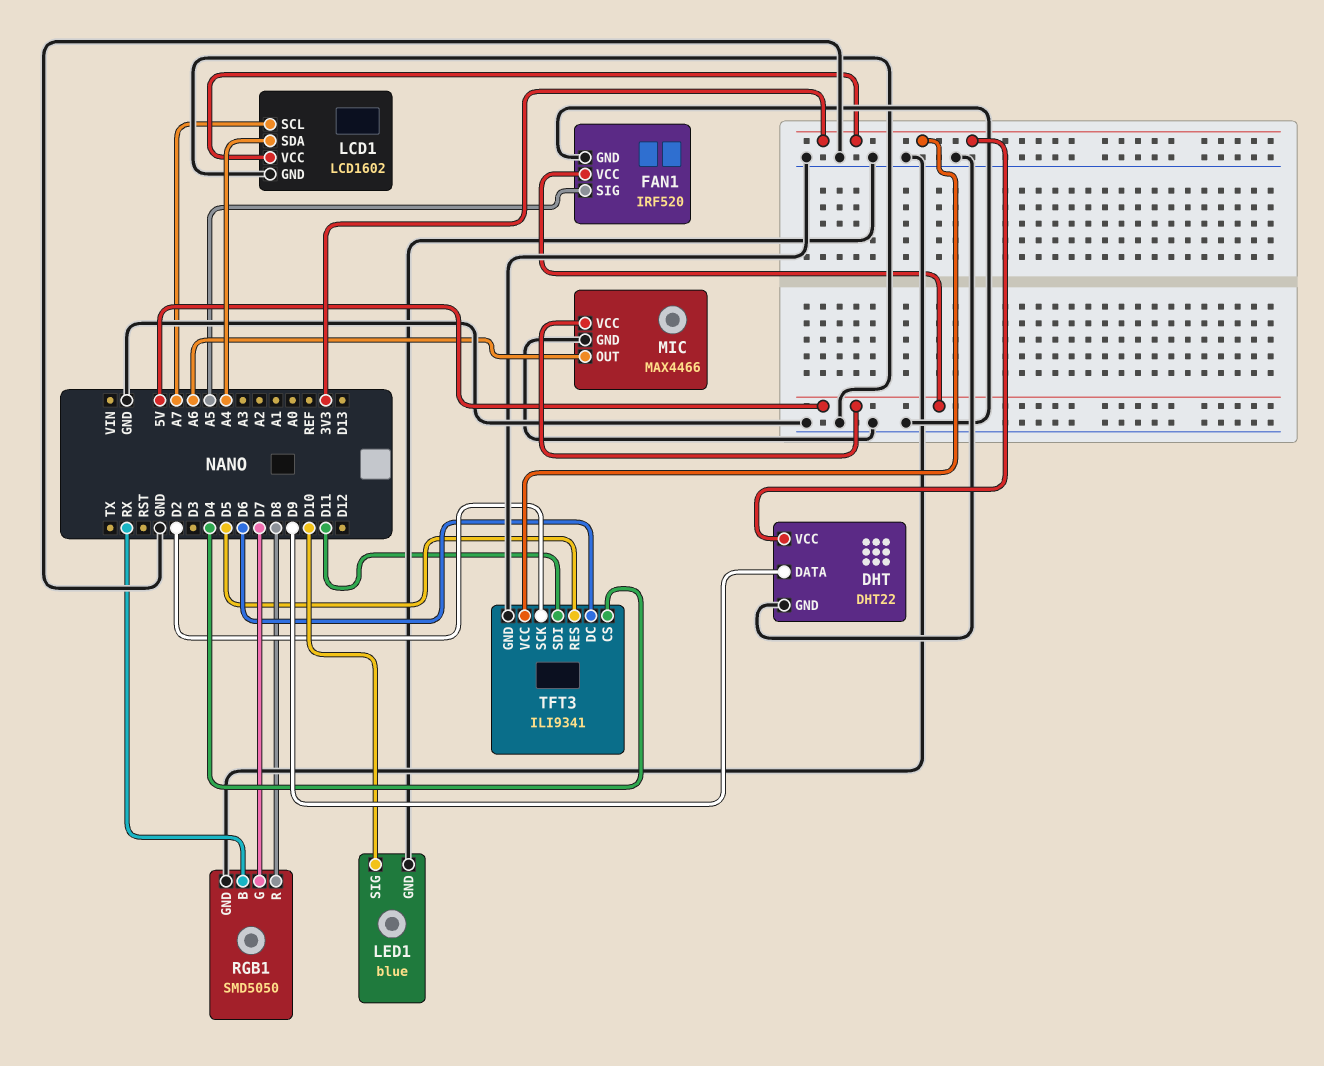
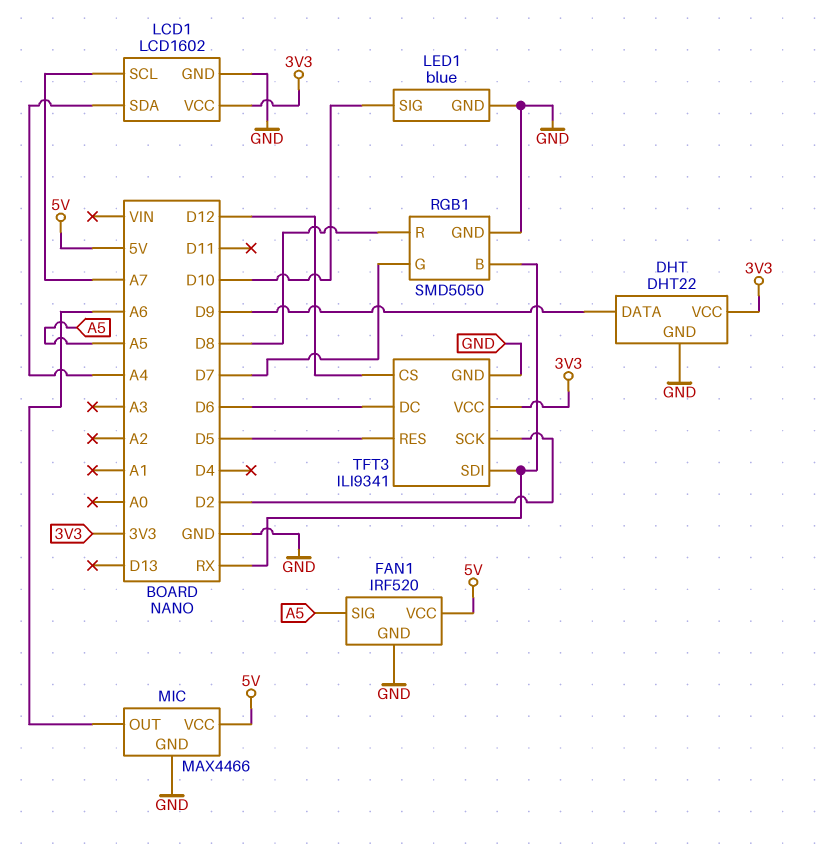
TFT3 pin CS: D4 -> D12
TFT3 pin SDI: D11 -> RX

